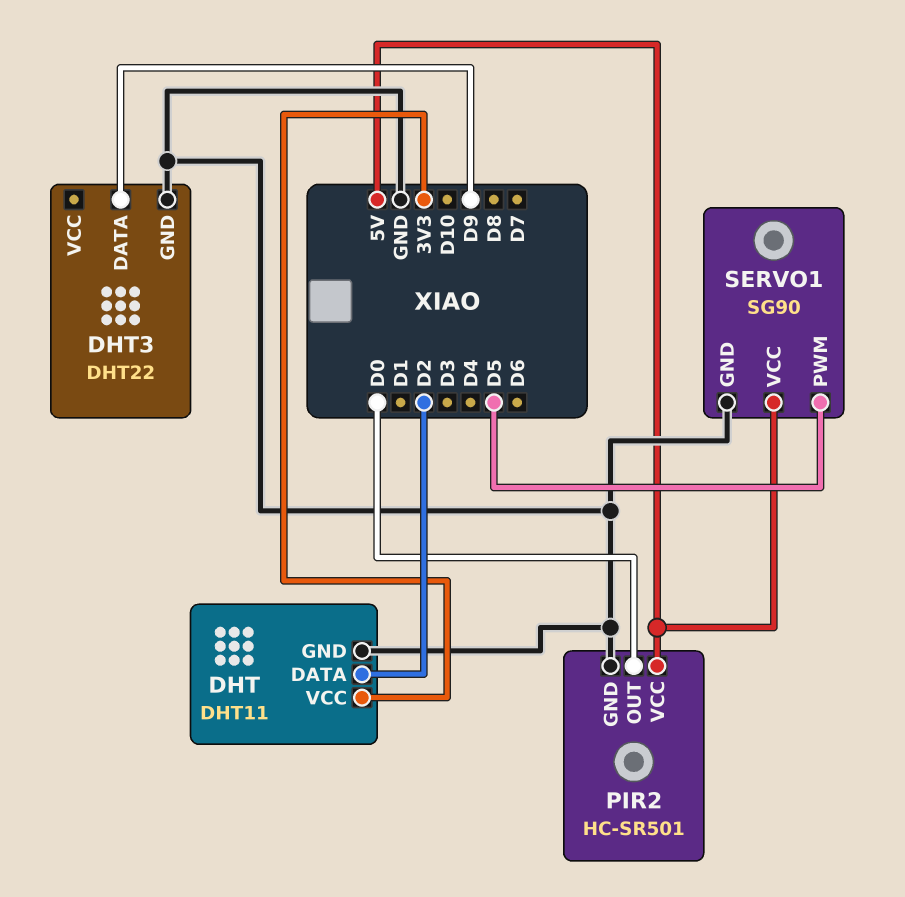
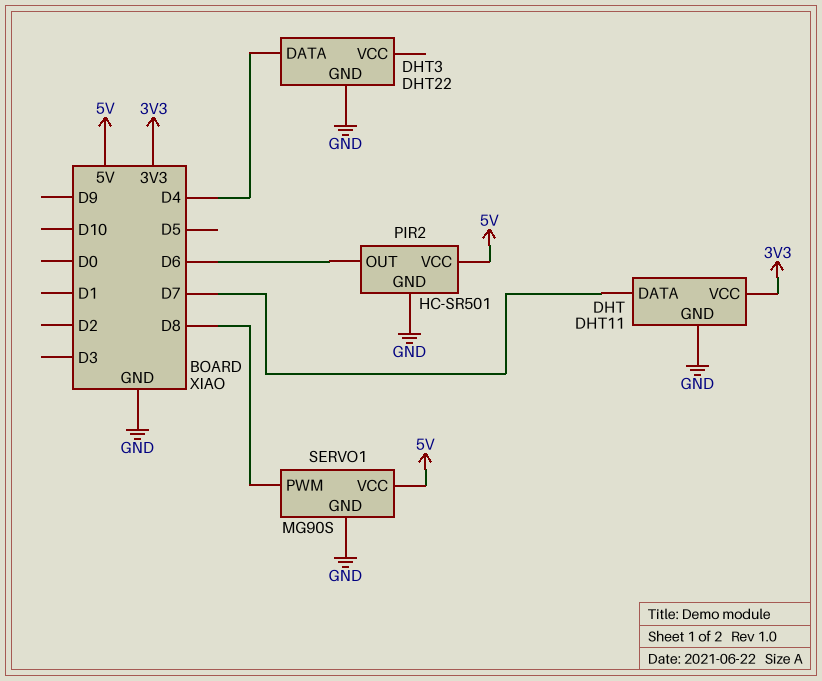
DHT pin DATA: D2 -> D7
DHT3 pin DATA: D9 -> D4
PIR2 pin OUT: D0 -> D6
SERVO1: SG90 -> MG90S
SERVO1 pin PWM: D5 -> D8

